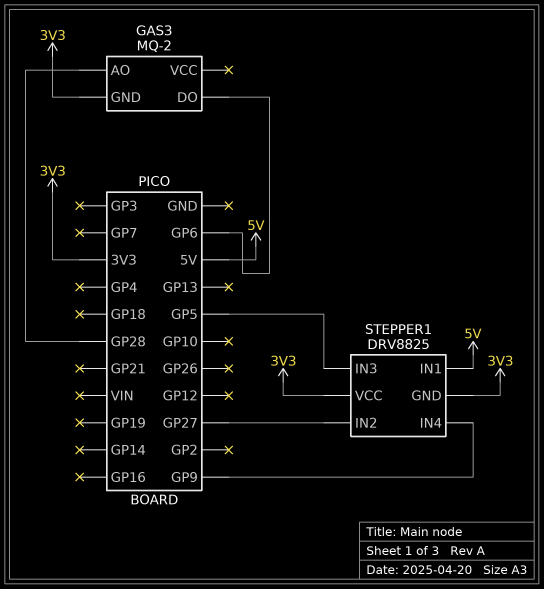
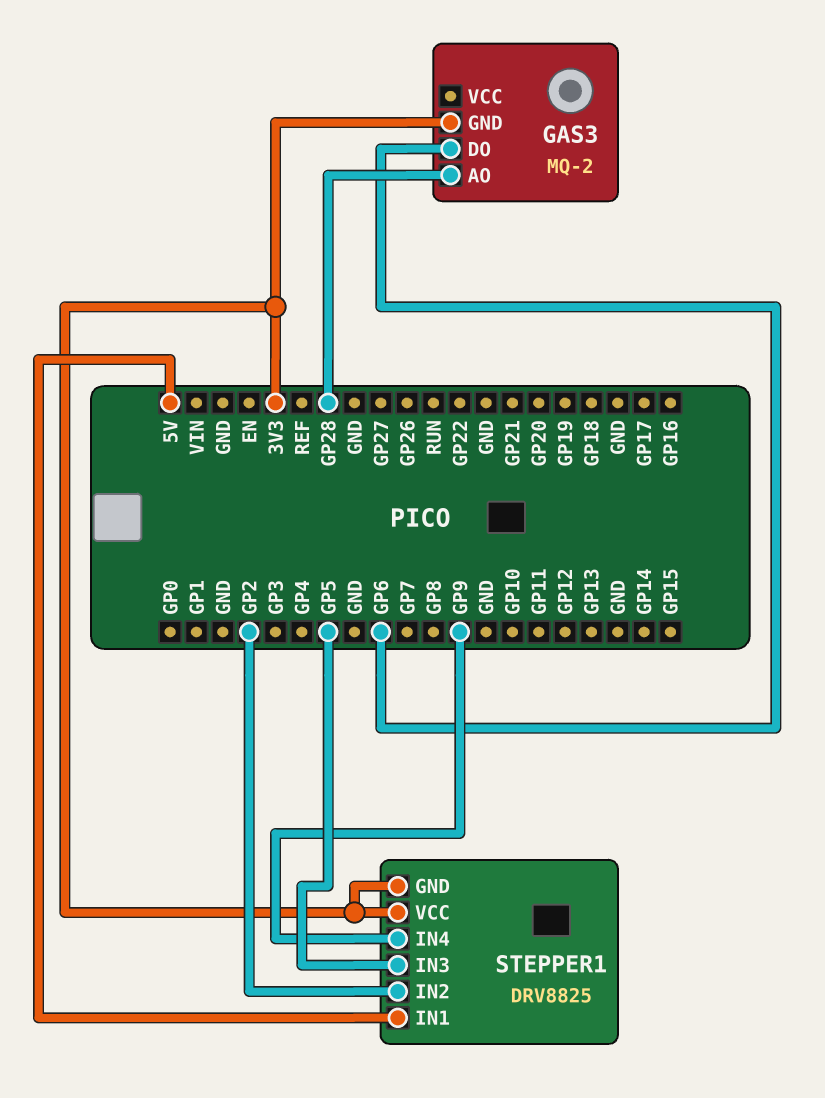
STEPPER1 pin IN2: GP27 -> GP2

